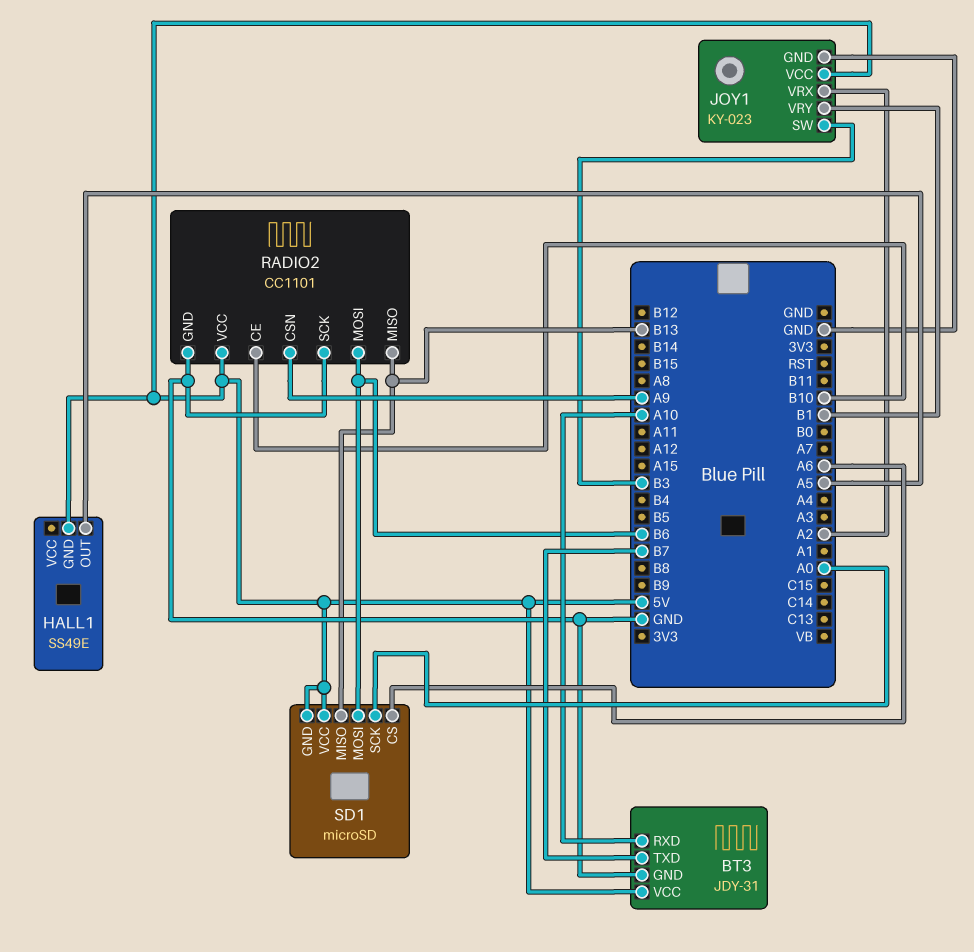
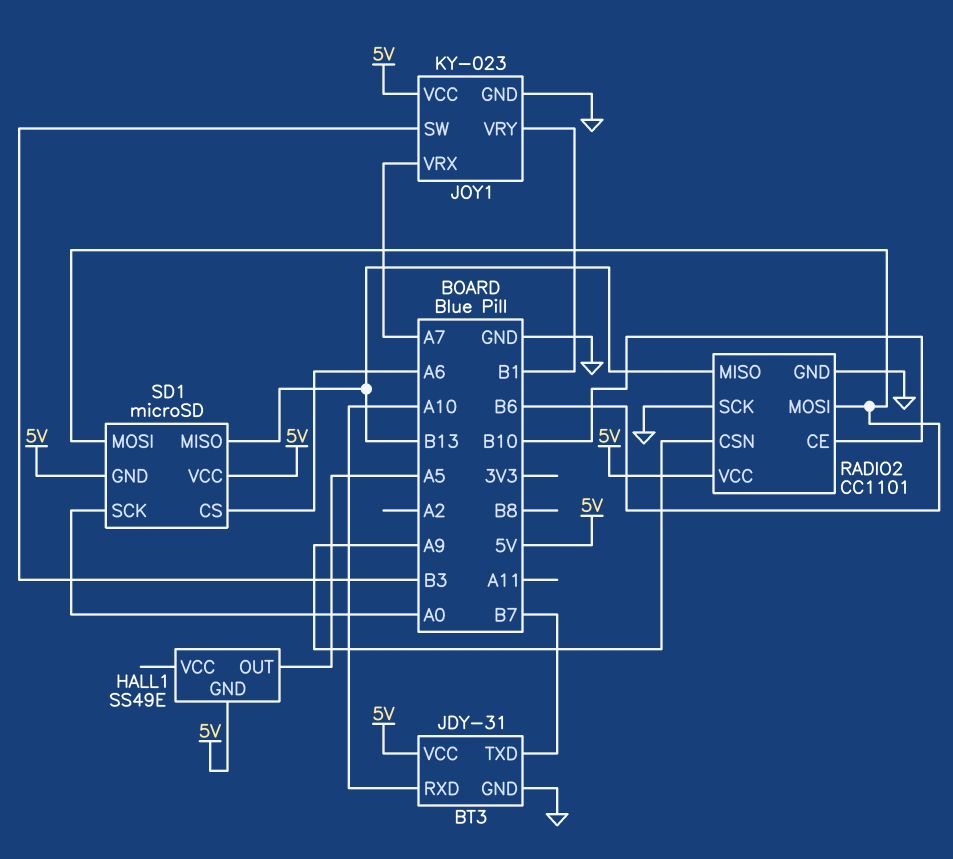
JOY1 pin VRX: A2 -> A7

